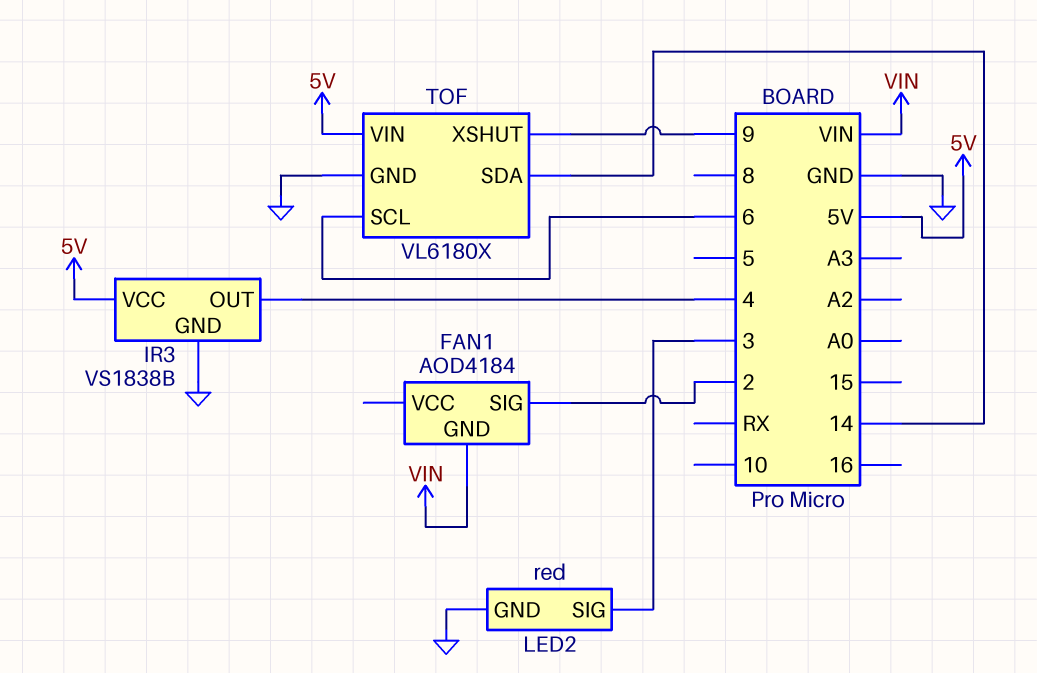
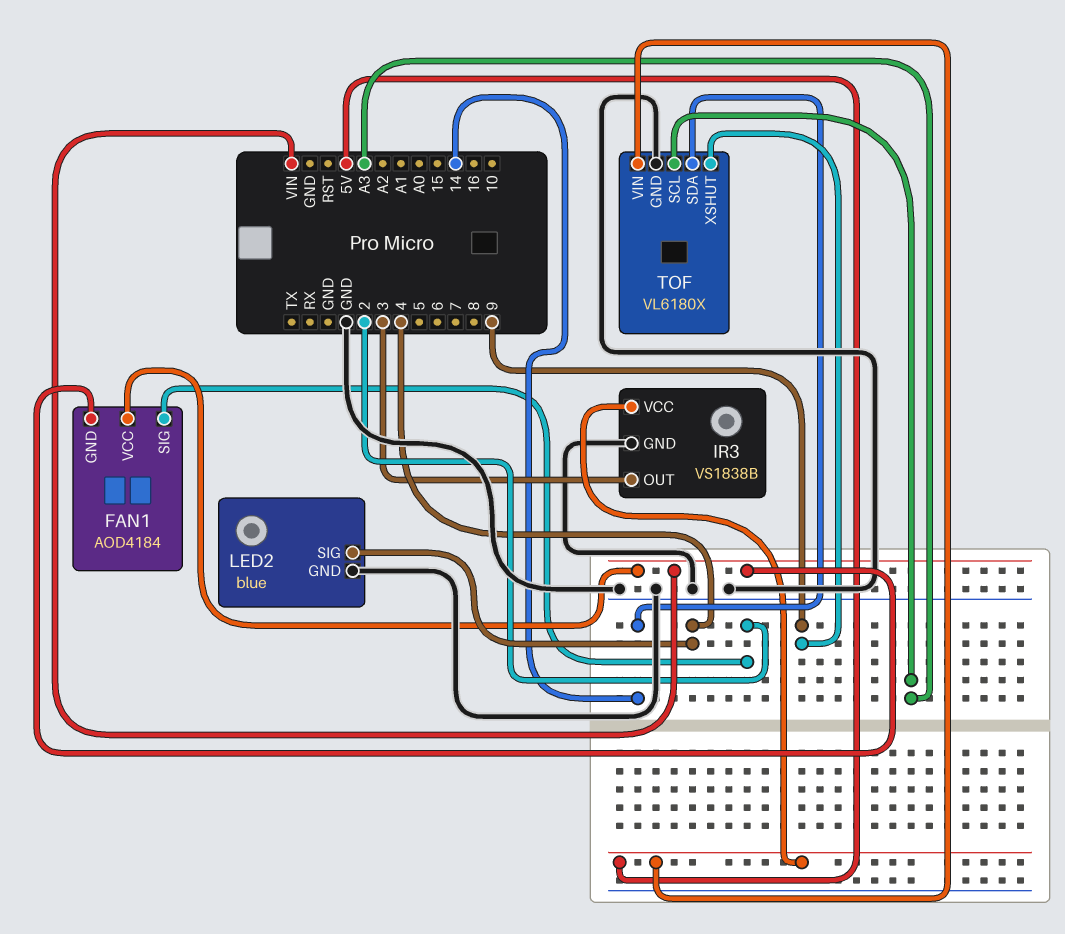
FAN1 pin VCC: none -> VIN
IR3 pin OUT: 4 -> 3
LED2: red -> blue
LED2 pin SIG: 3 -> 4
TOF pin SCL: 6 -> A3

